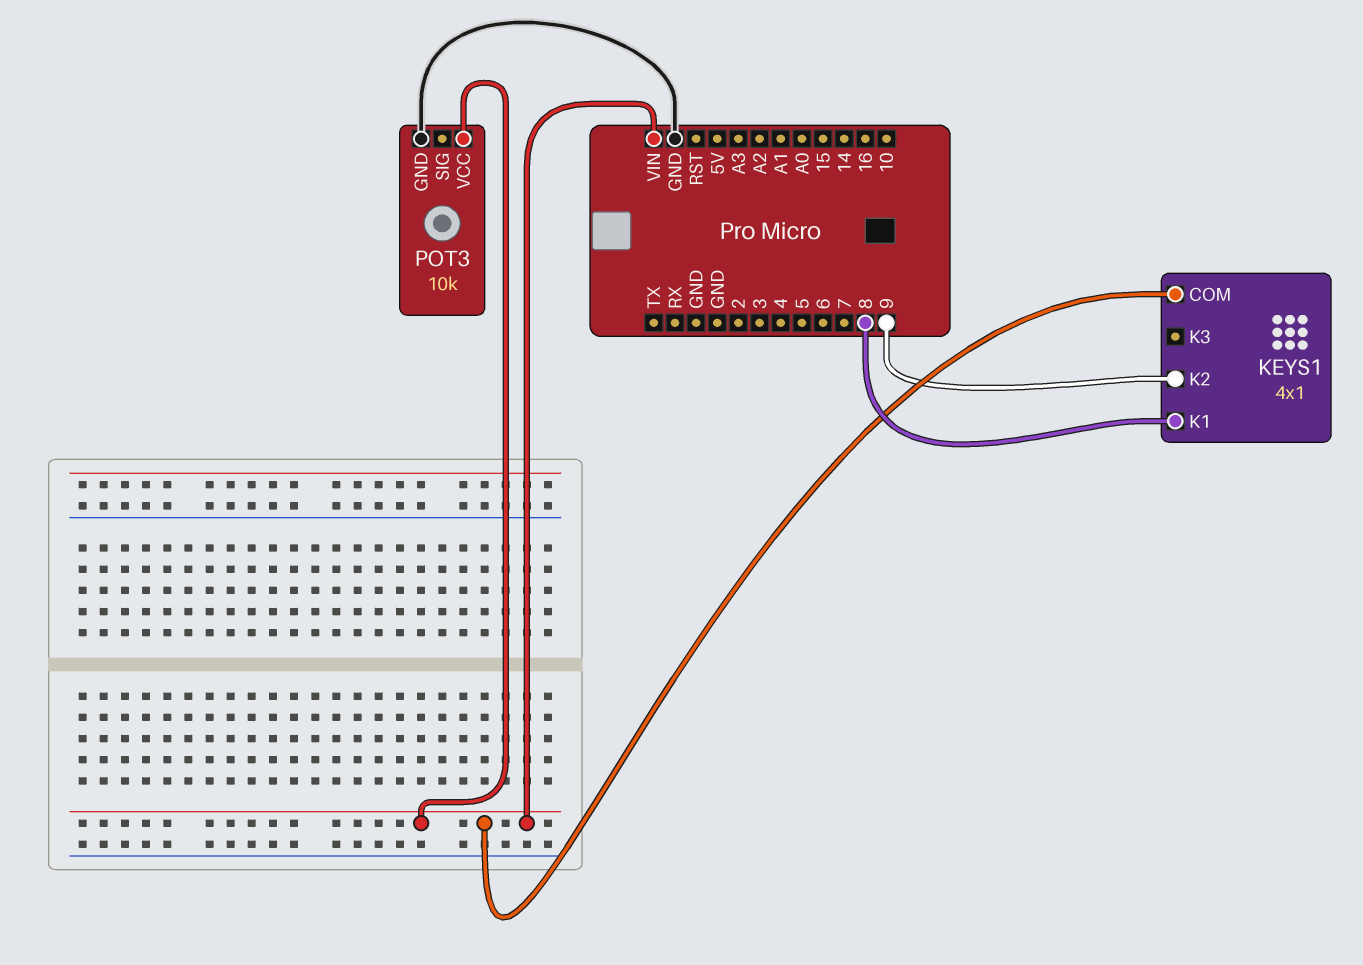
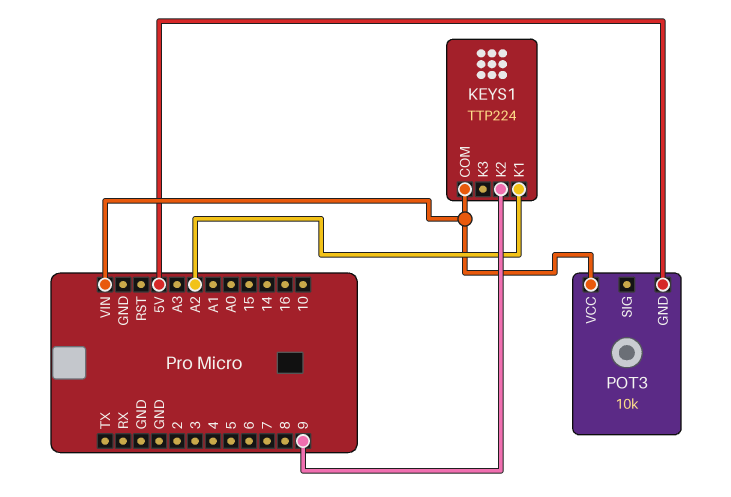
KEYS1: 4x1 -> TTP224
KEYS1 pin K1: 8 -> A2
POT3 pin GND: GND -> 5V

